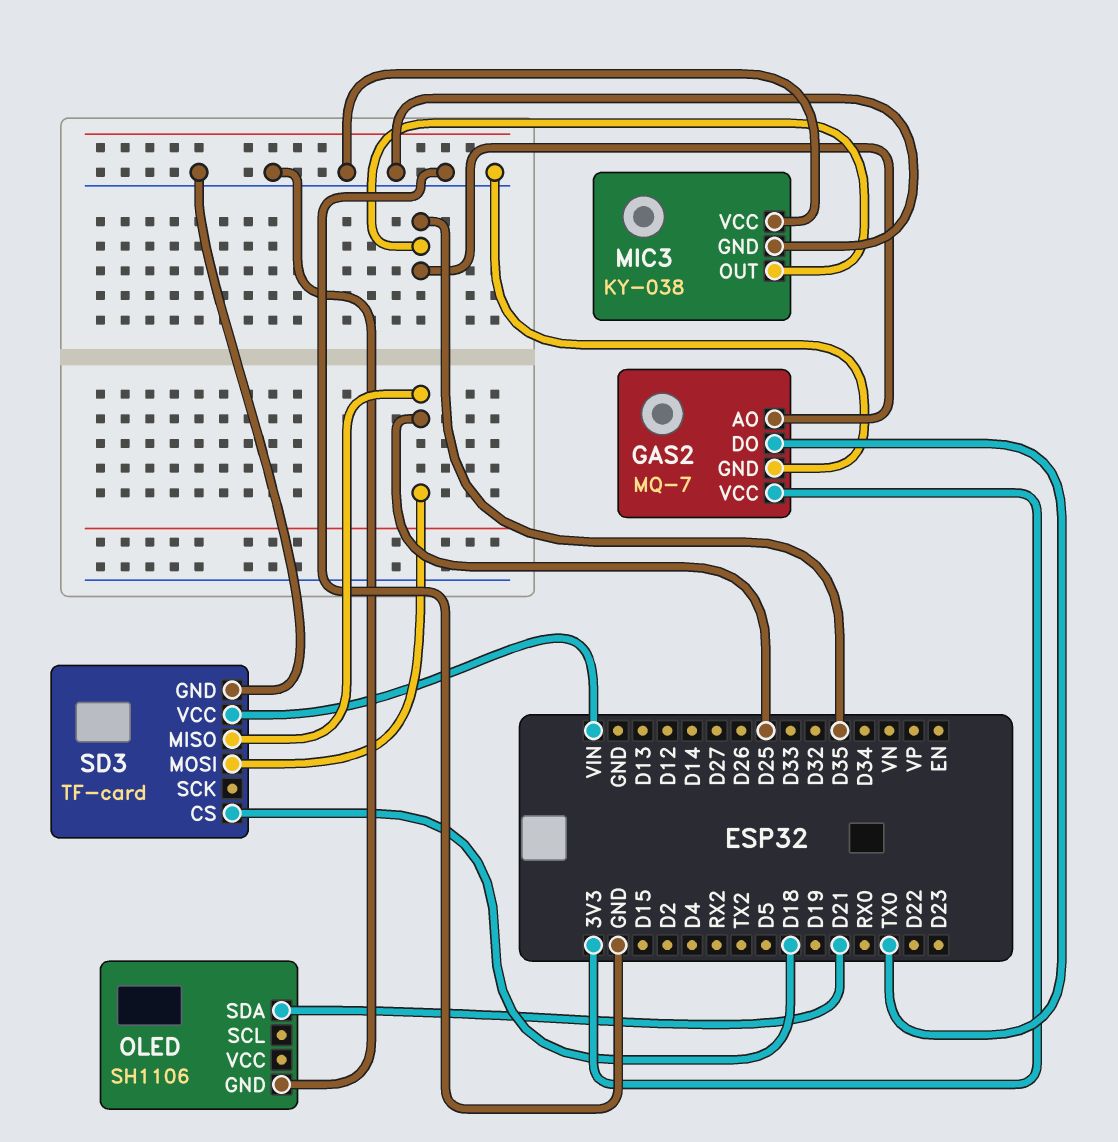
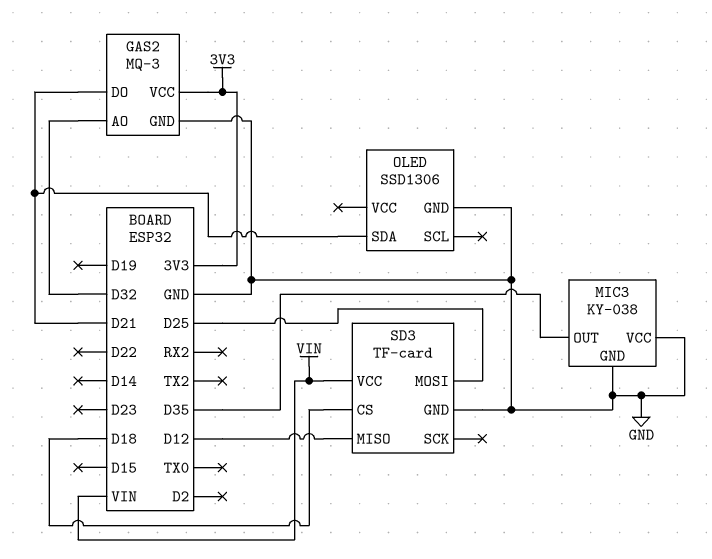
GAS2: MQ-7 -> MQ-3
GAS2 pin AO: D35 -> D32
GAS2 pin DO: TX0 -> D21
OLED: SH1106 -> SSD1306
SD3 pin MISO: D25 -> D12

